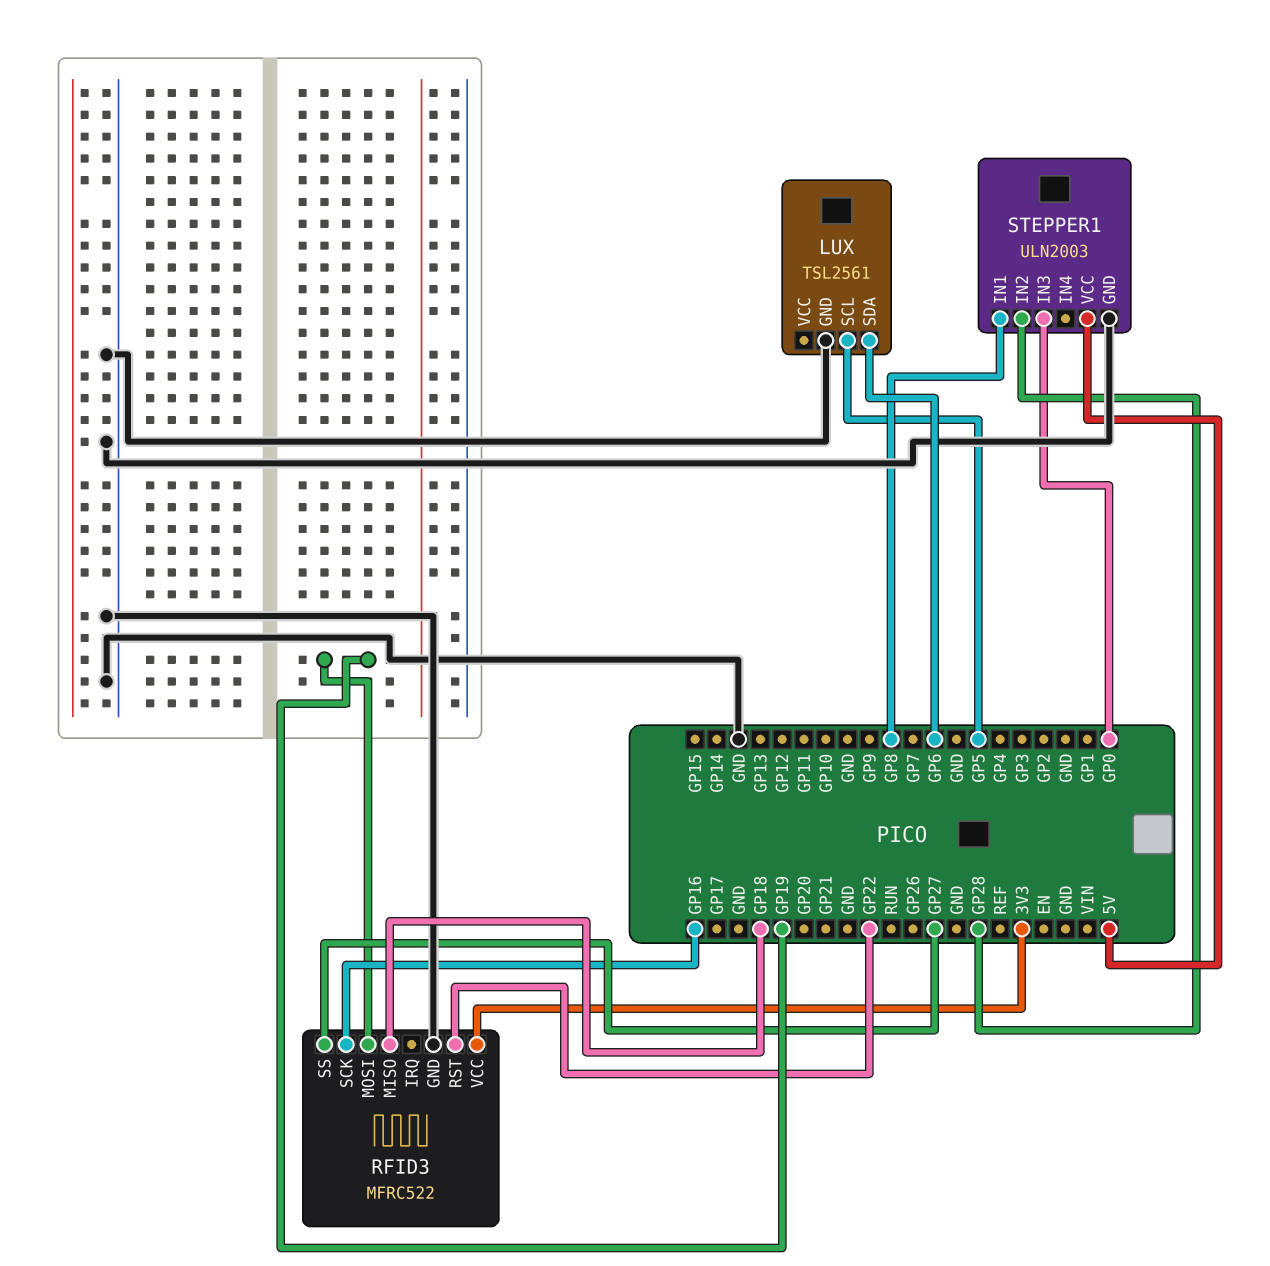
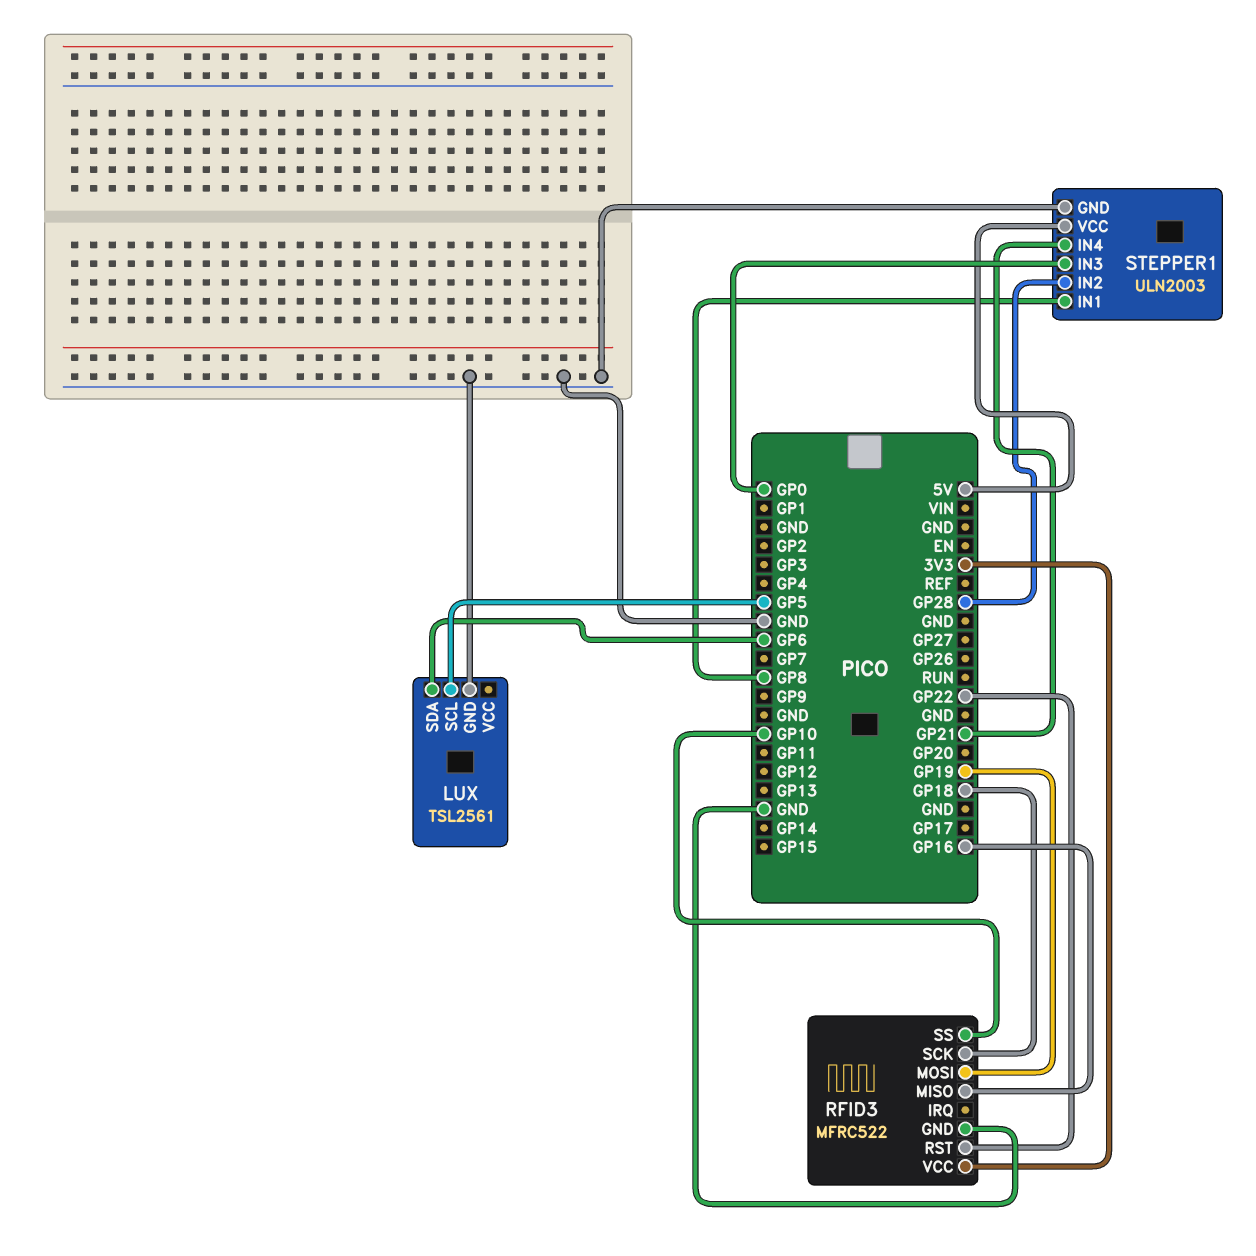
RFID3 pin MISO: GP18 -> GP16
RFID3 pin SCK: GP16 -> GP18
RFID3 pin SS: GP27 -> GP10
STEPPER1 pin IN4: none -> GP21

